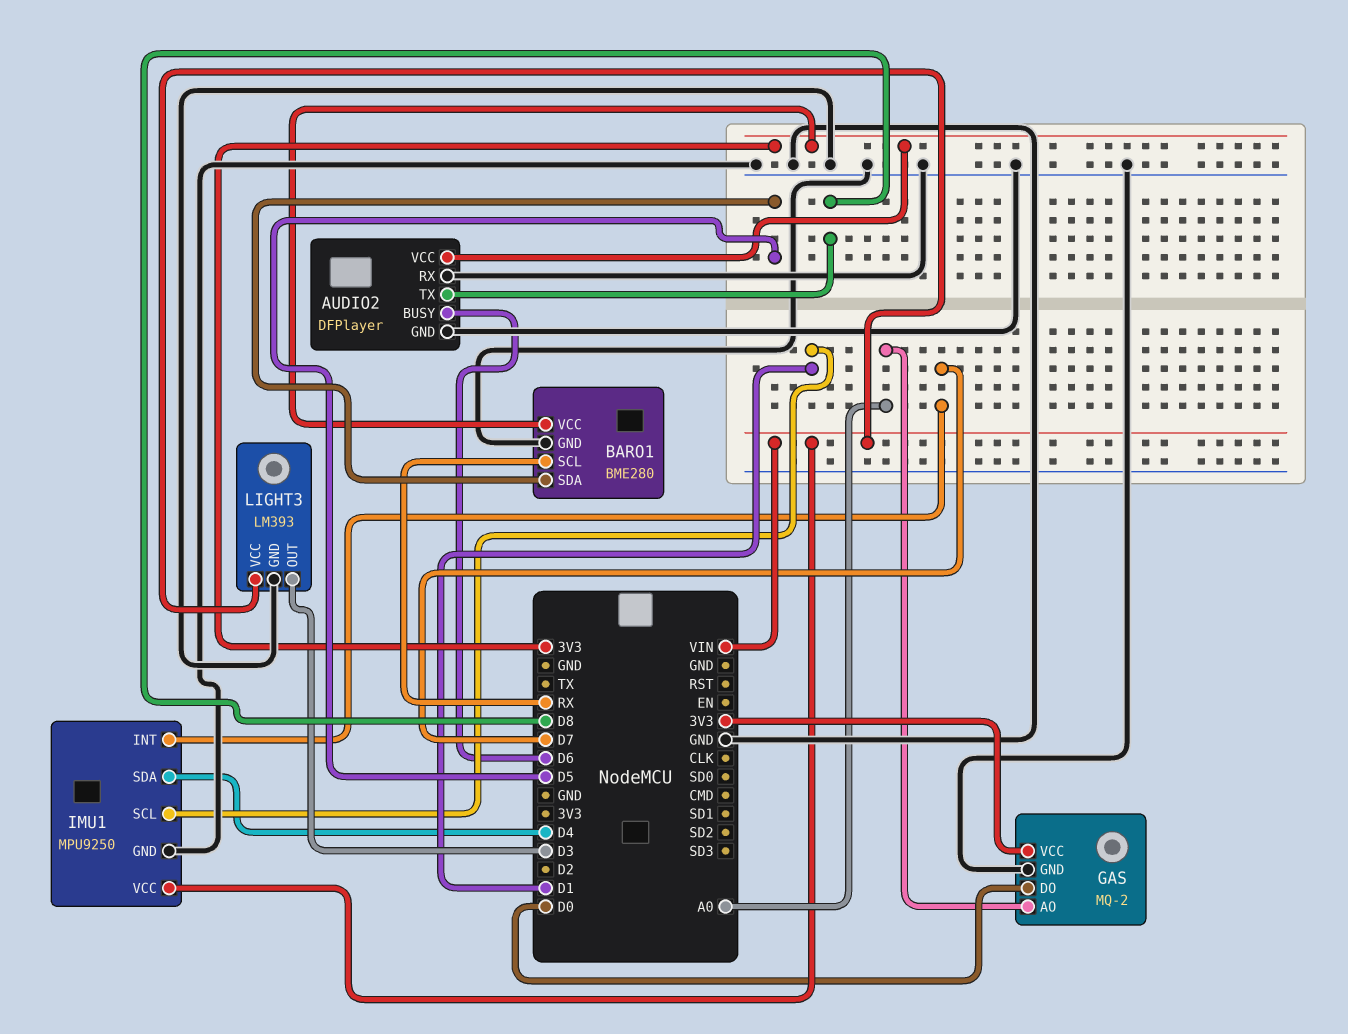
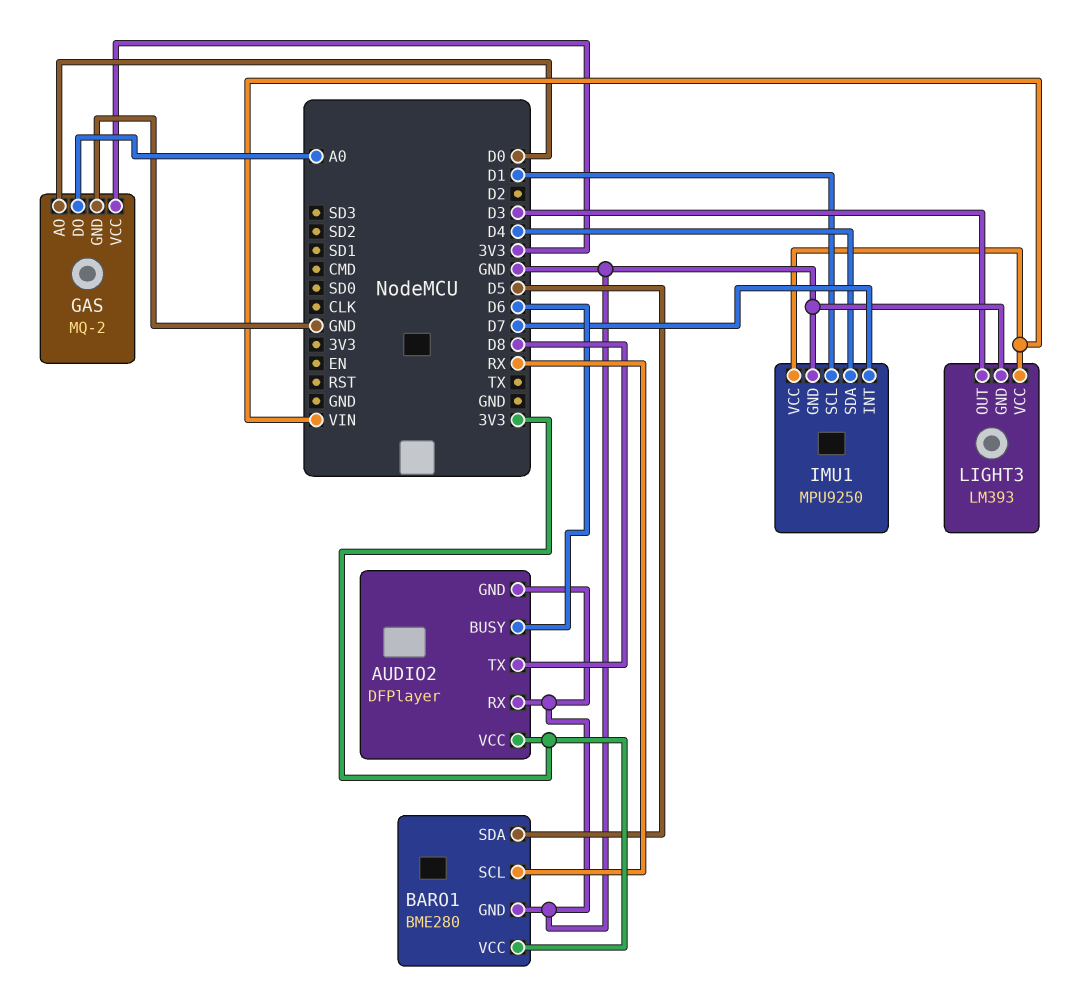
GAS pin AO: A0 -> D0
GAS pin DO: D0 -> A0

